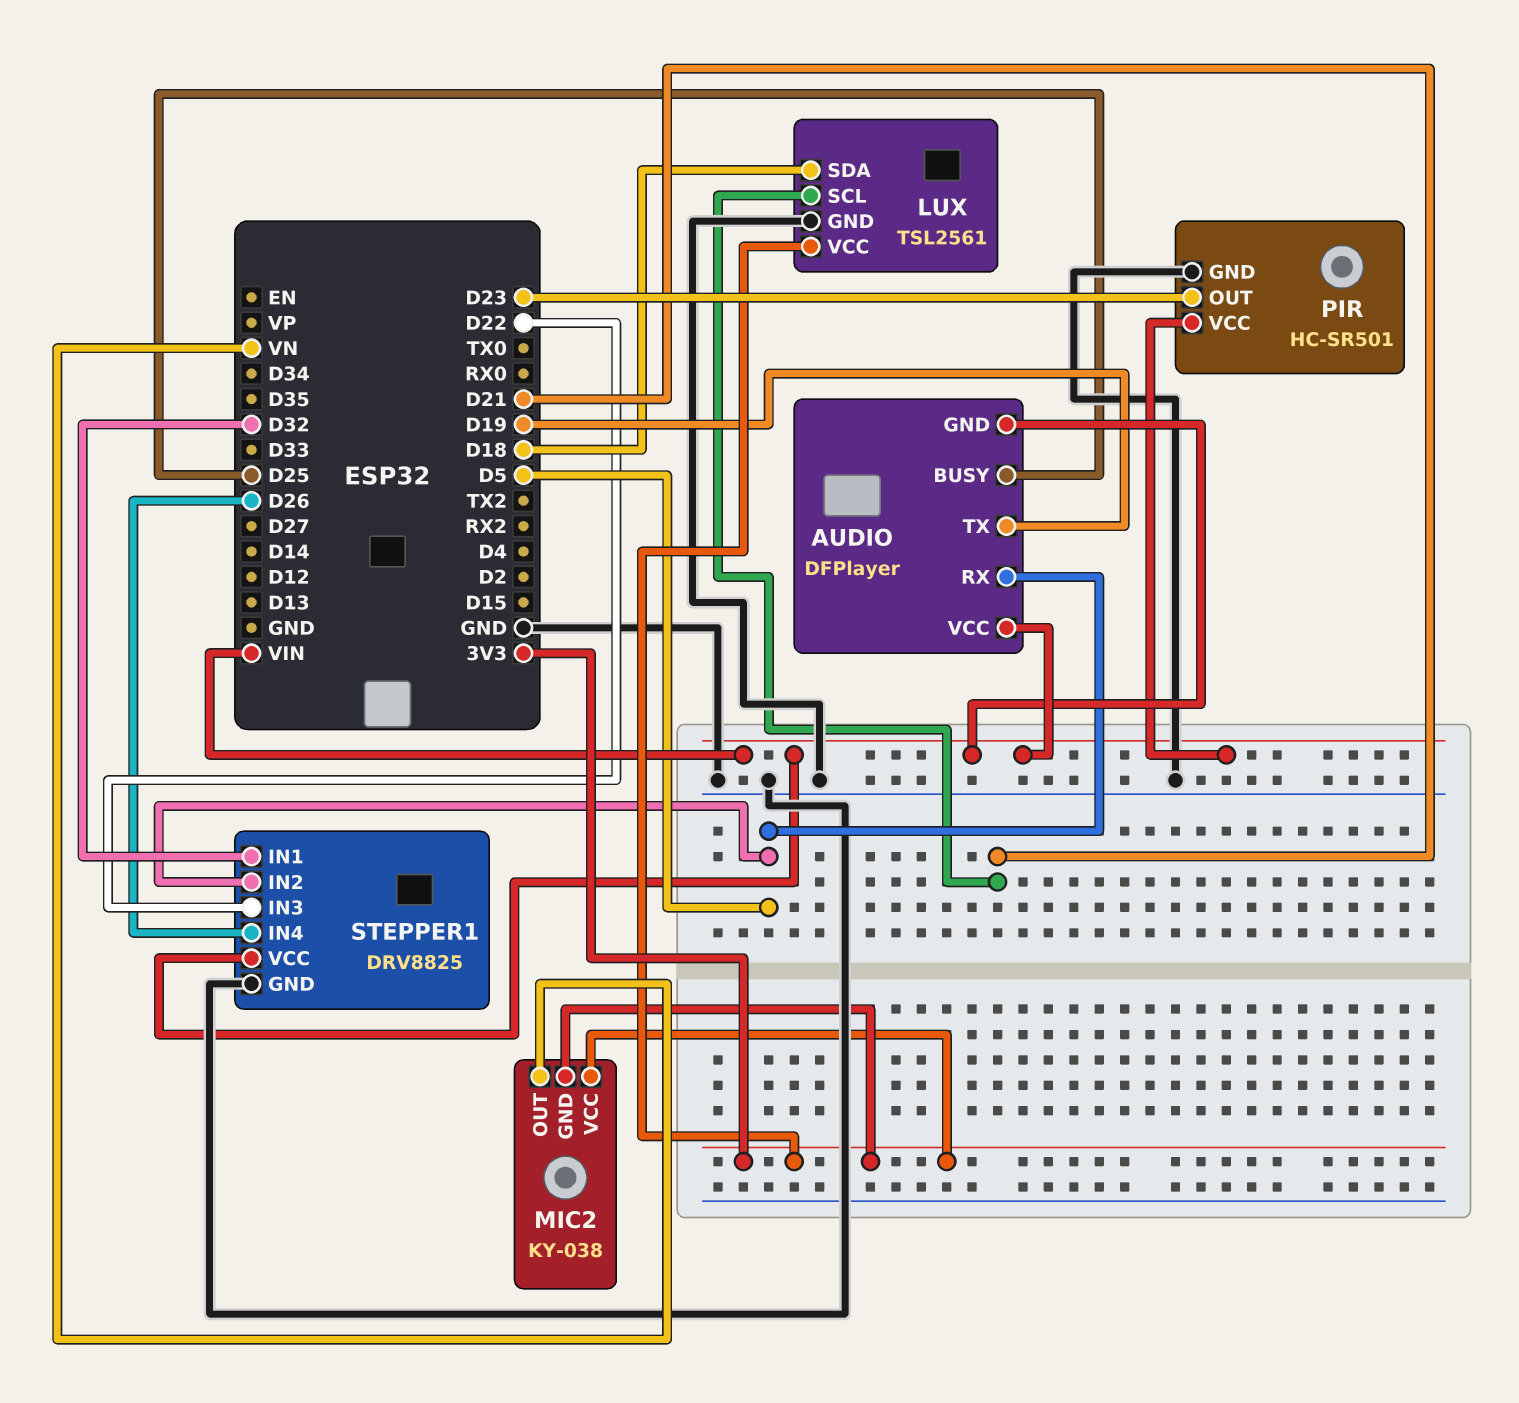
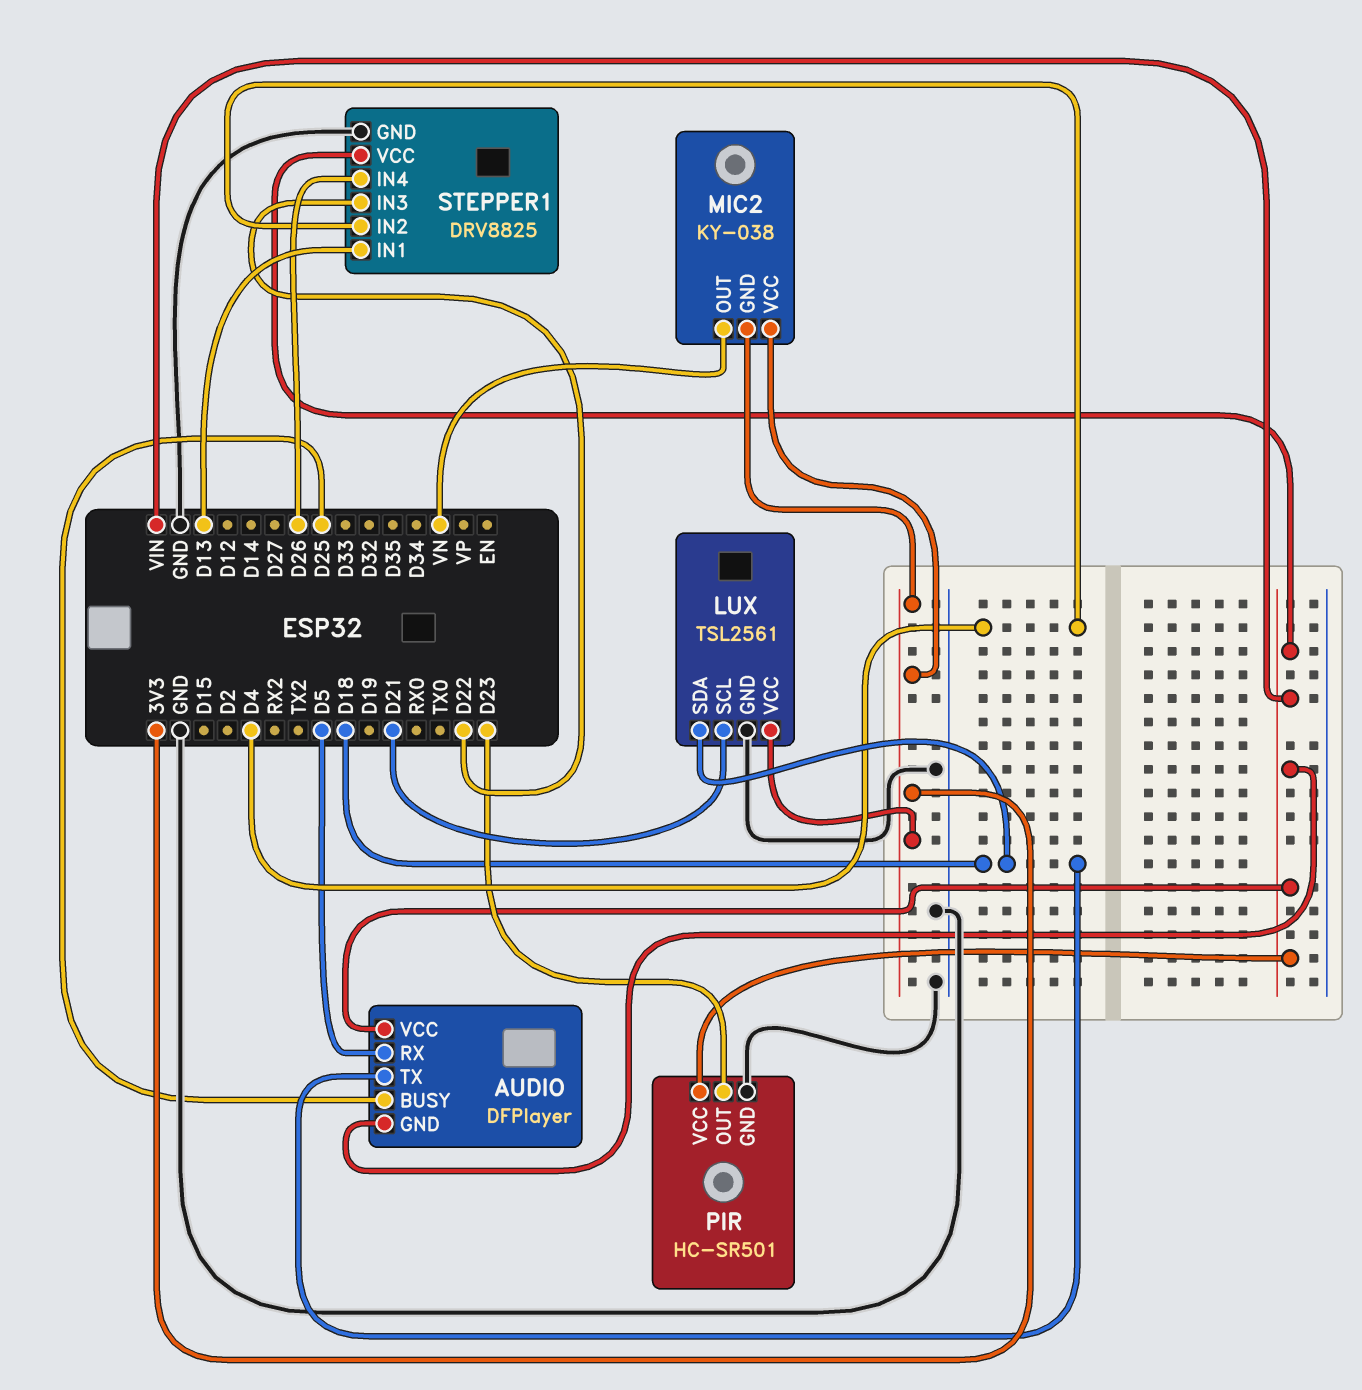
AUDIO pin TX: D19 -> D18
STEPPER1 pin IN1: D32 -> D13
STEPPER1 pin IN2: D5 -> D4

